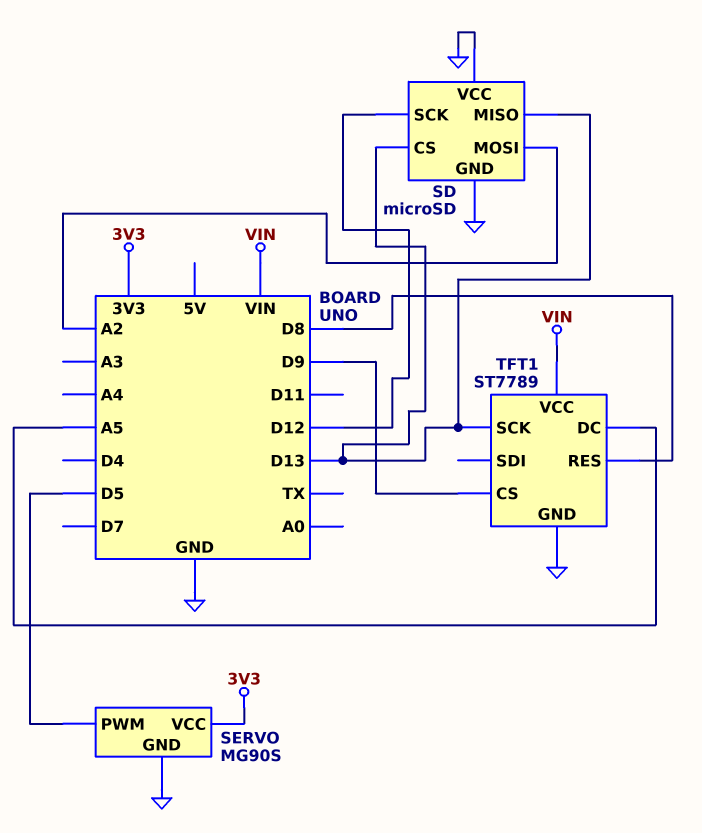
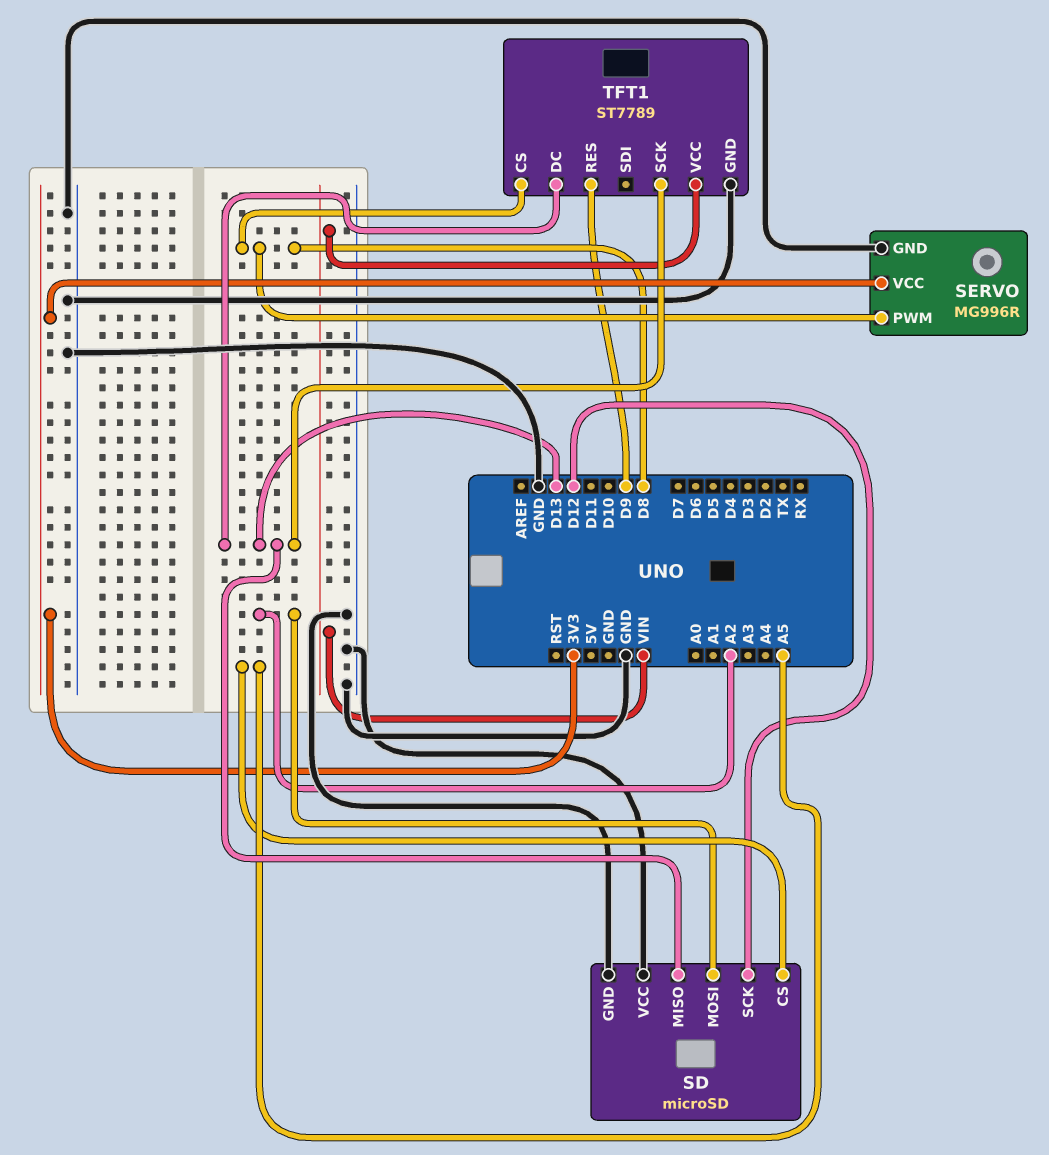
SD pin CS: D13 -> A5
SERVO: MG90S -> MG996R
SERVO pin PWM: D5 -> D8
TFT1 pin CS: D9 -> D8
TFT1 pin DC: A5 -> D13
TFT1 pin RES: D8 -> D9

